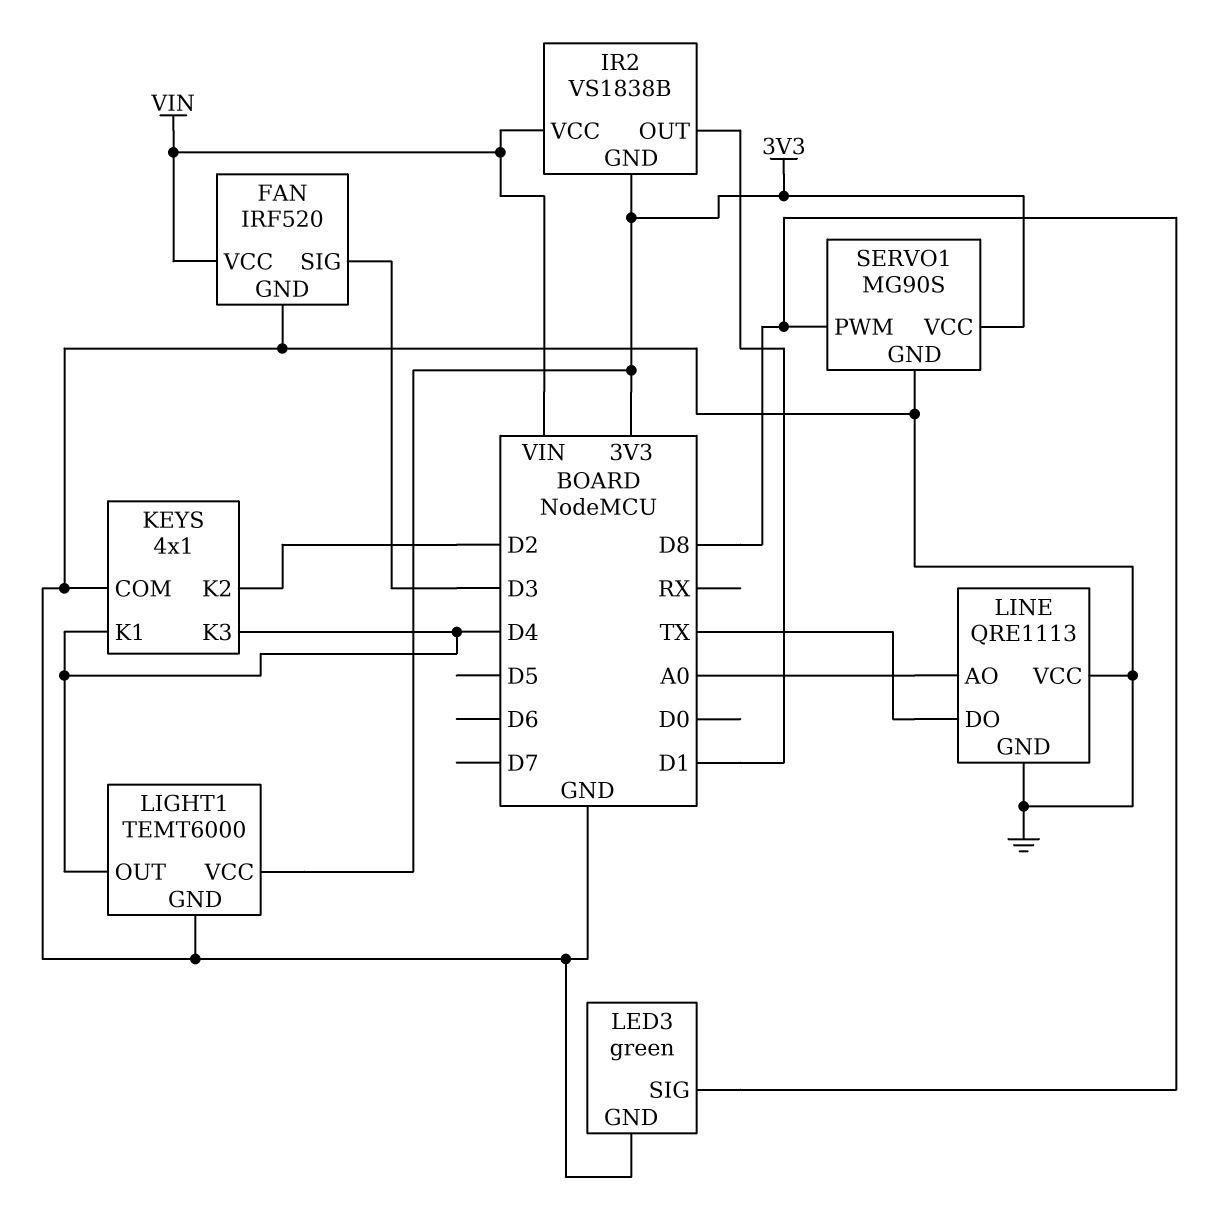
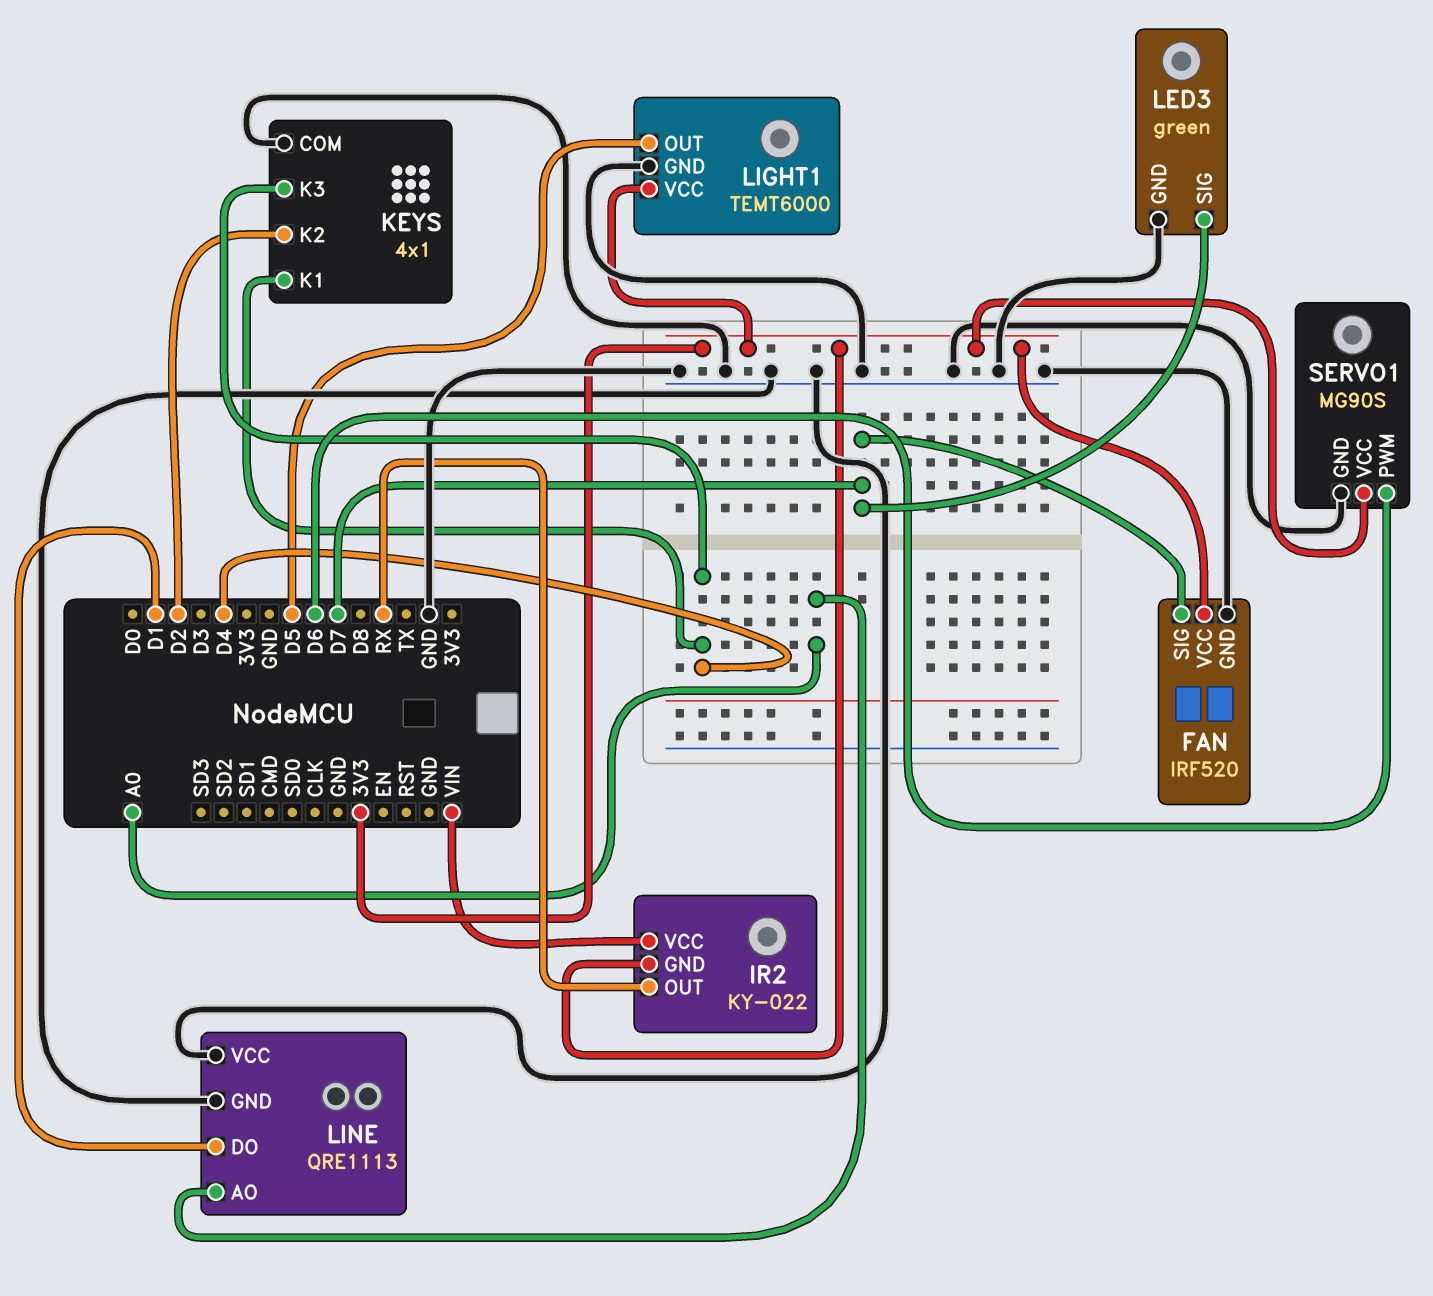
FAN pin SIG: D3 -> D7
FAN pin VCC: VIN -> 3V3
IR2: VS1838B -> KY-022
IR2 pin OUT: D1 -> RX
LED3 pin SIG: D8 -> D7
LIGHT1 pin OUT: D4 -> D5
LINE pin DO: TX -> D1
SERVO1 pin PWM: D8 -> D6

